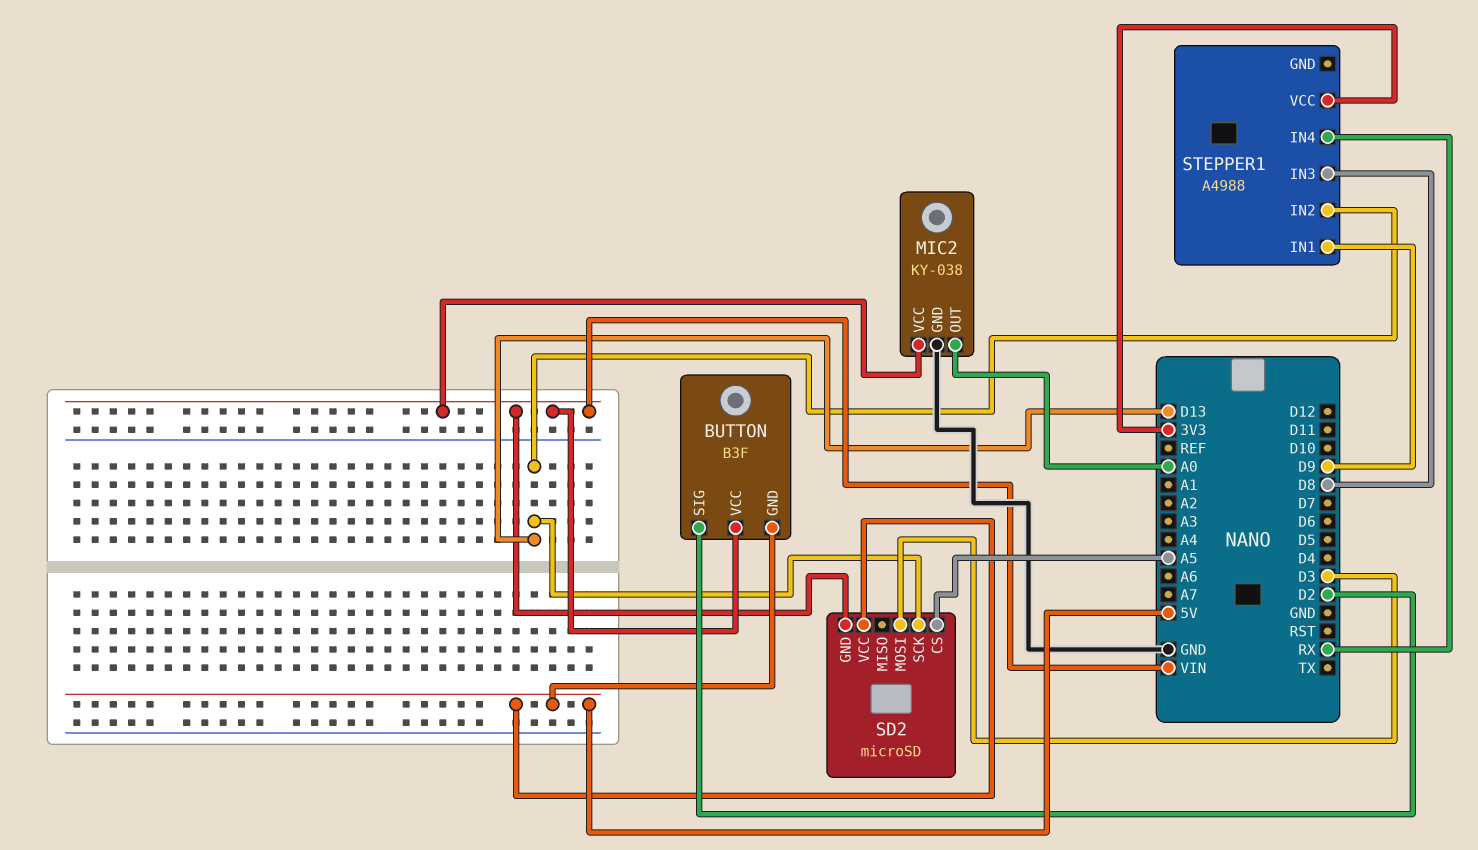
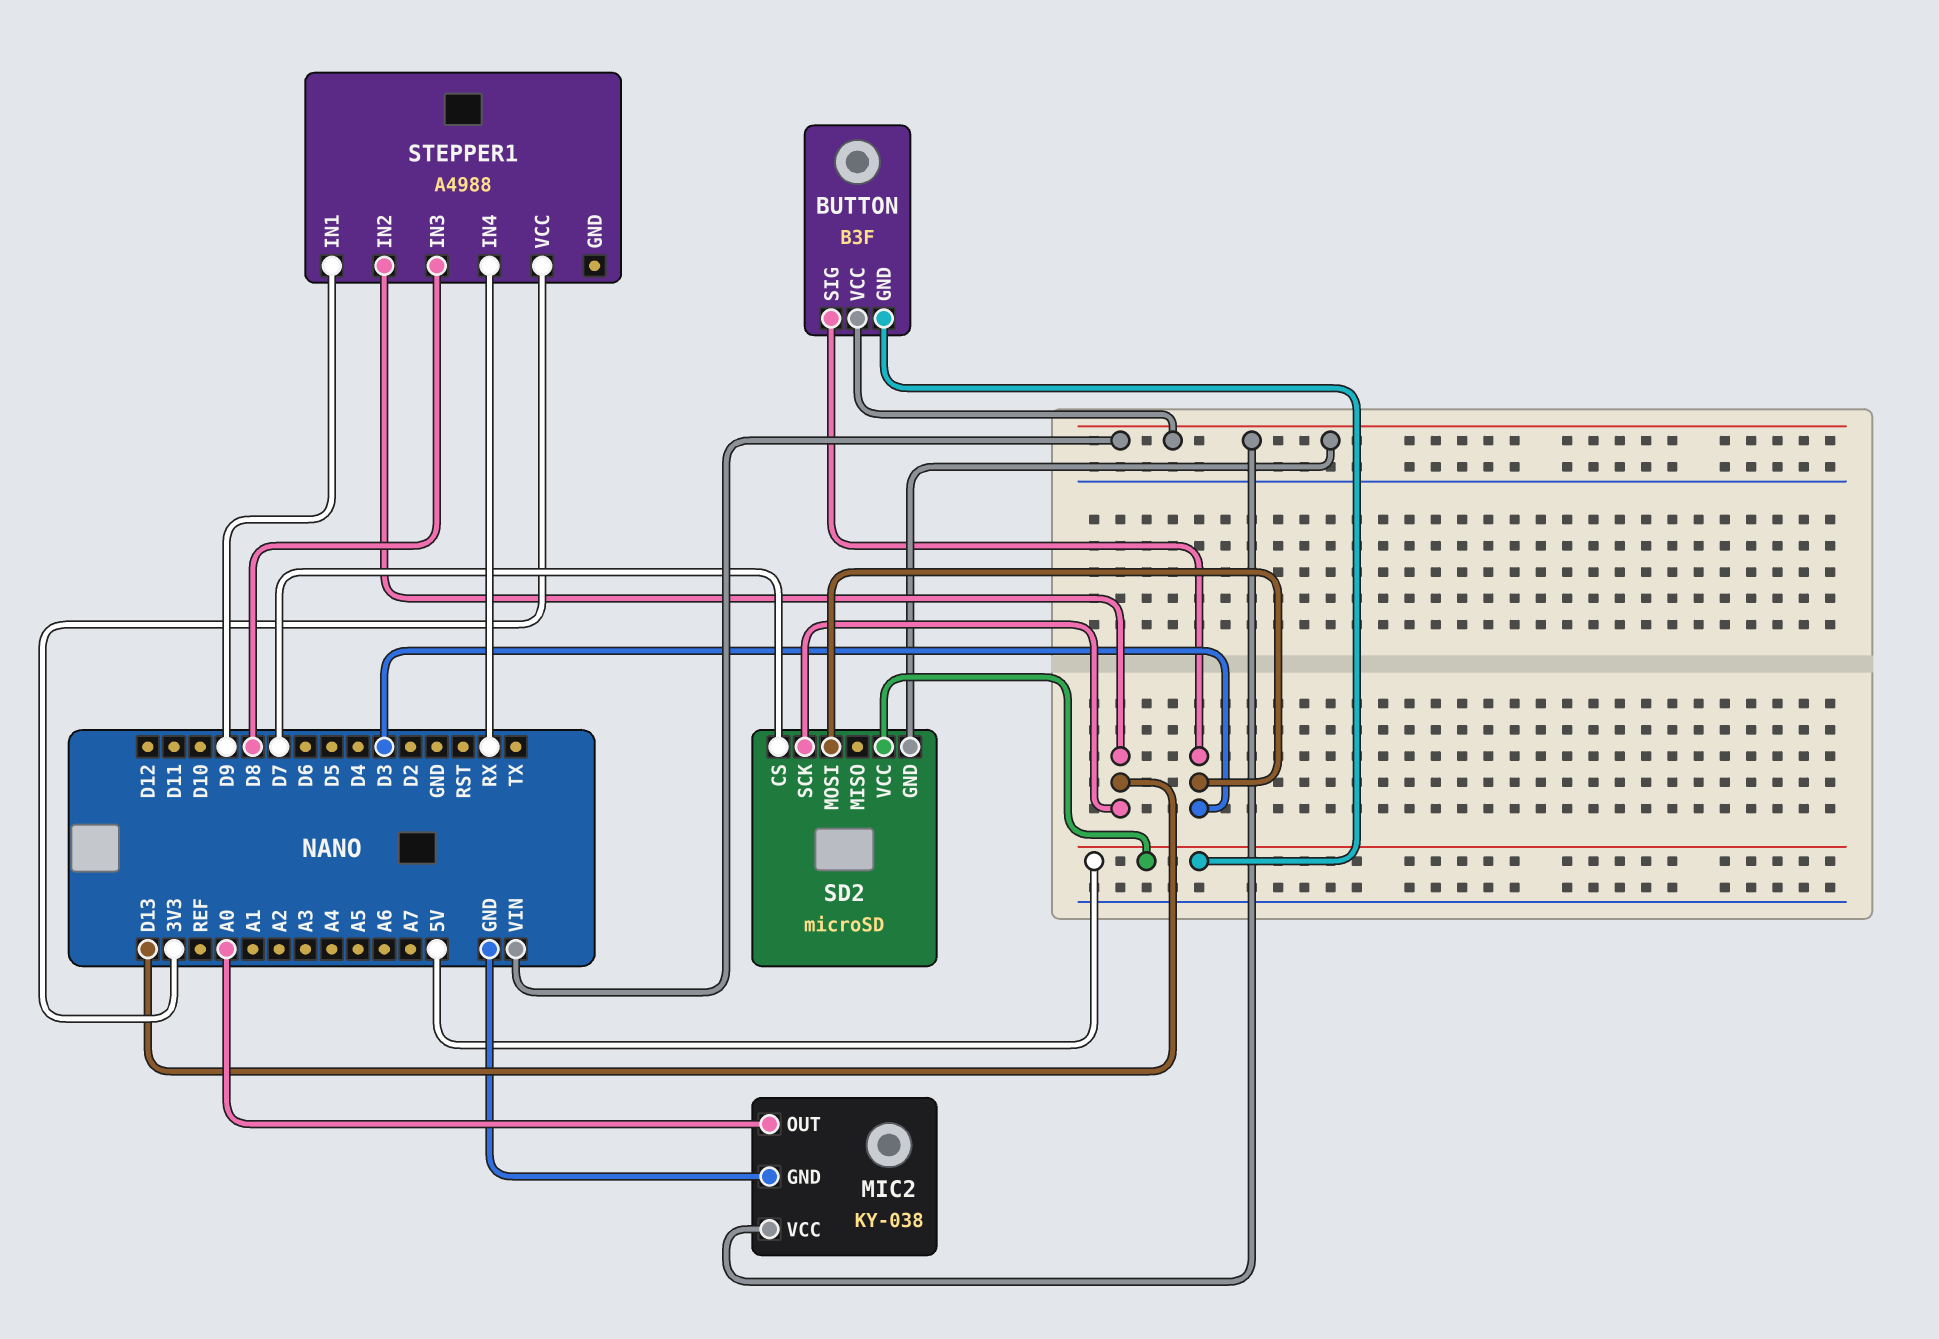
BUTTON pin SIG: D2 -> D3
SD2 pin CS: A5 -> D7

